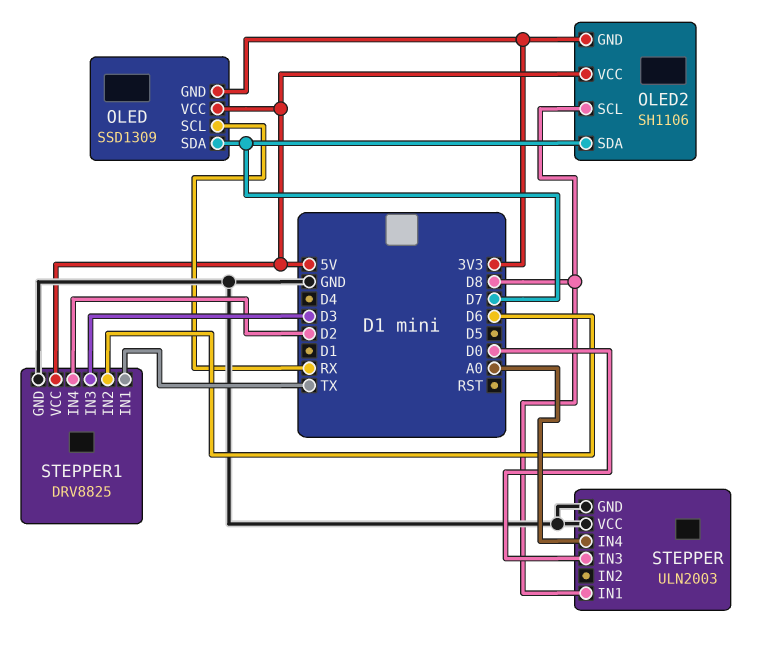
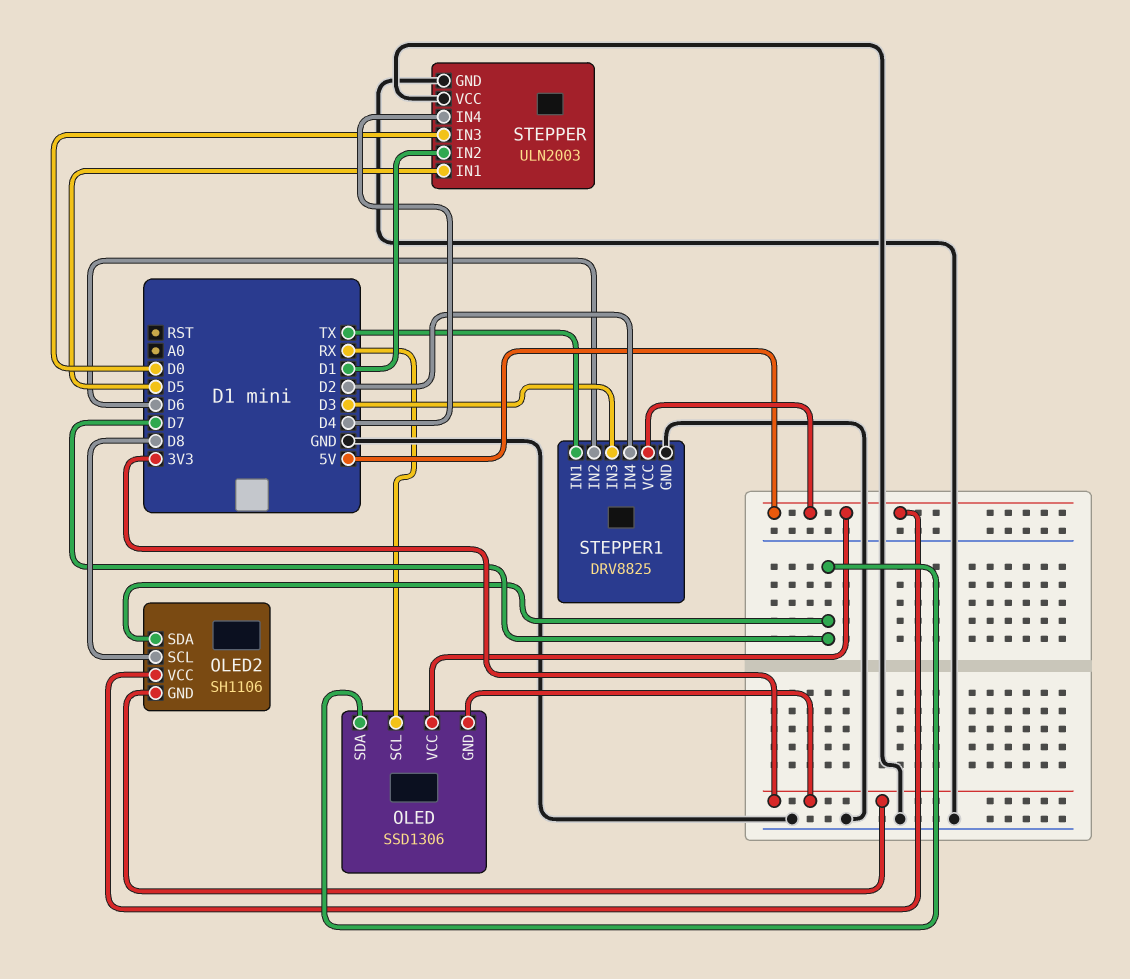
OLED: SSD1309 -> SSD1306
STEPPER pin IN1: D8 -> D5
STEPPER pin IN2: none -> D1
STEPPER pin IN4: A0 -> D4

